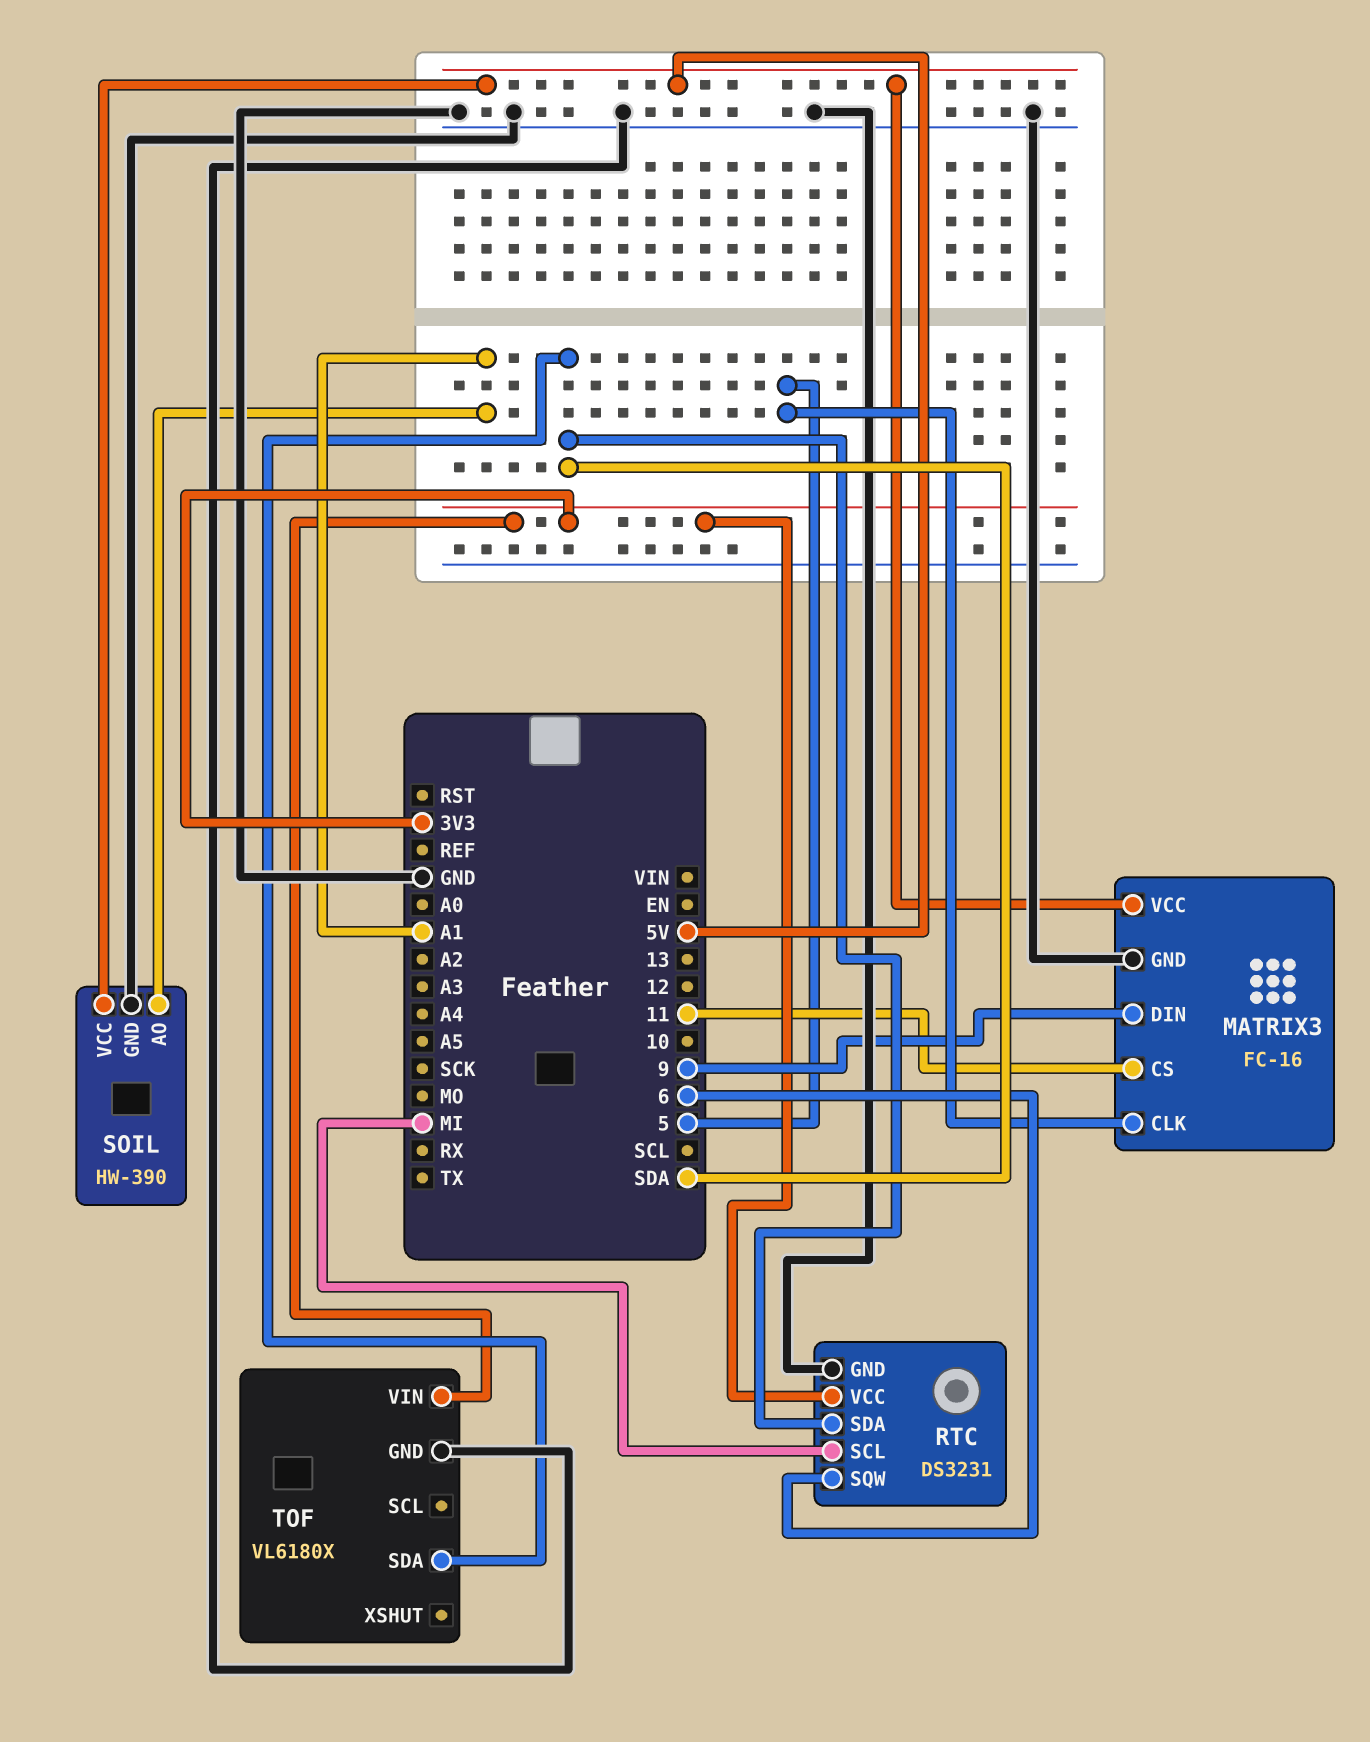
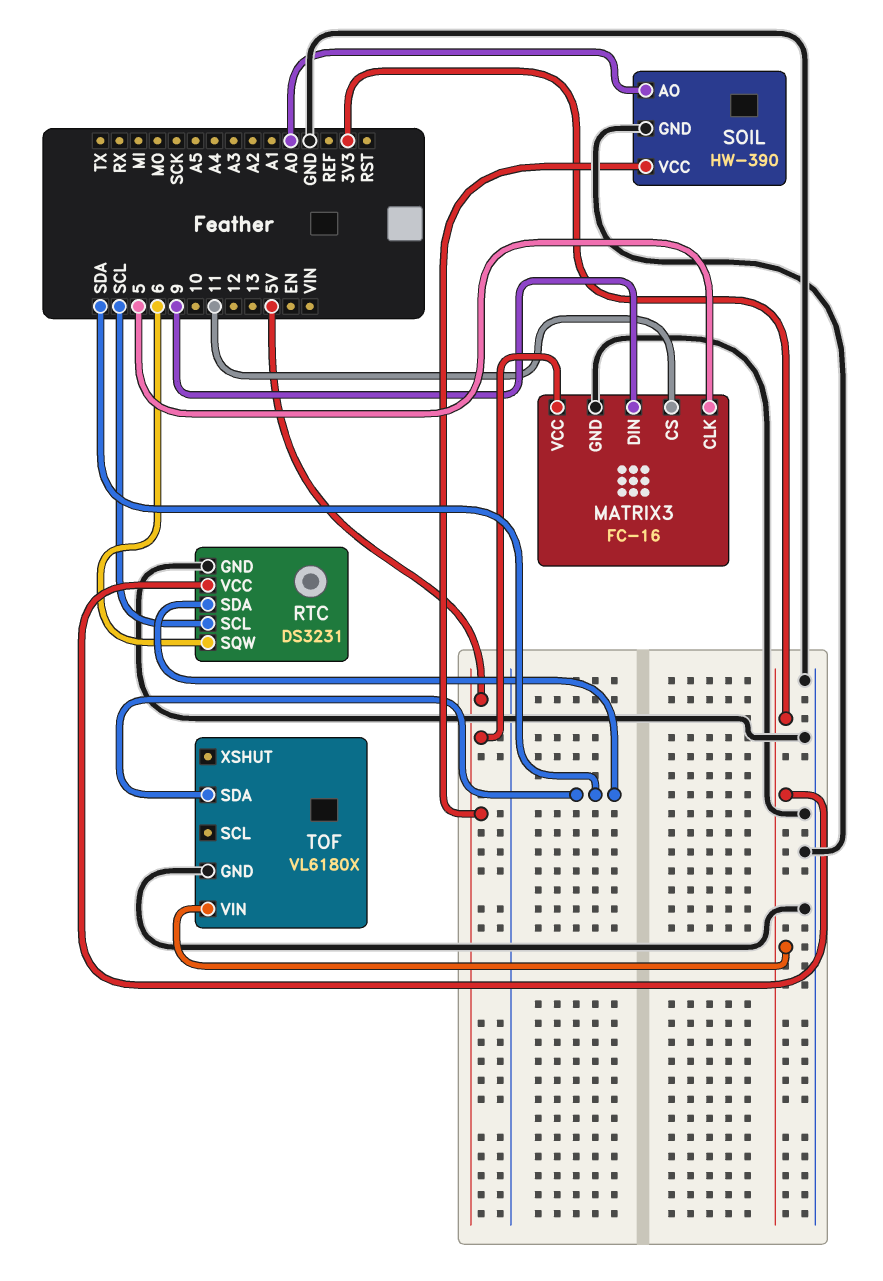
RTC pin SCL: MI -> SCL
SOIL pin AO: A1 -> A0

